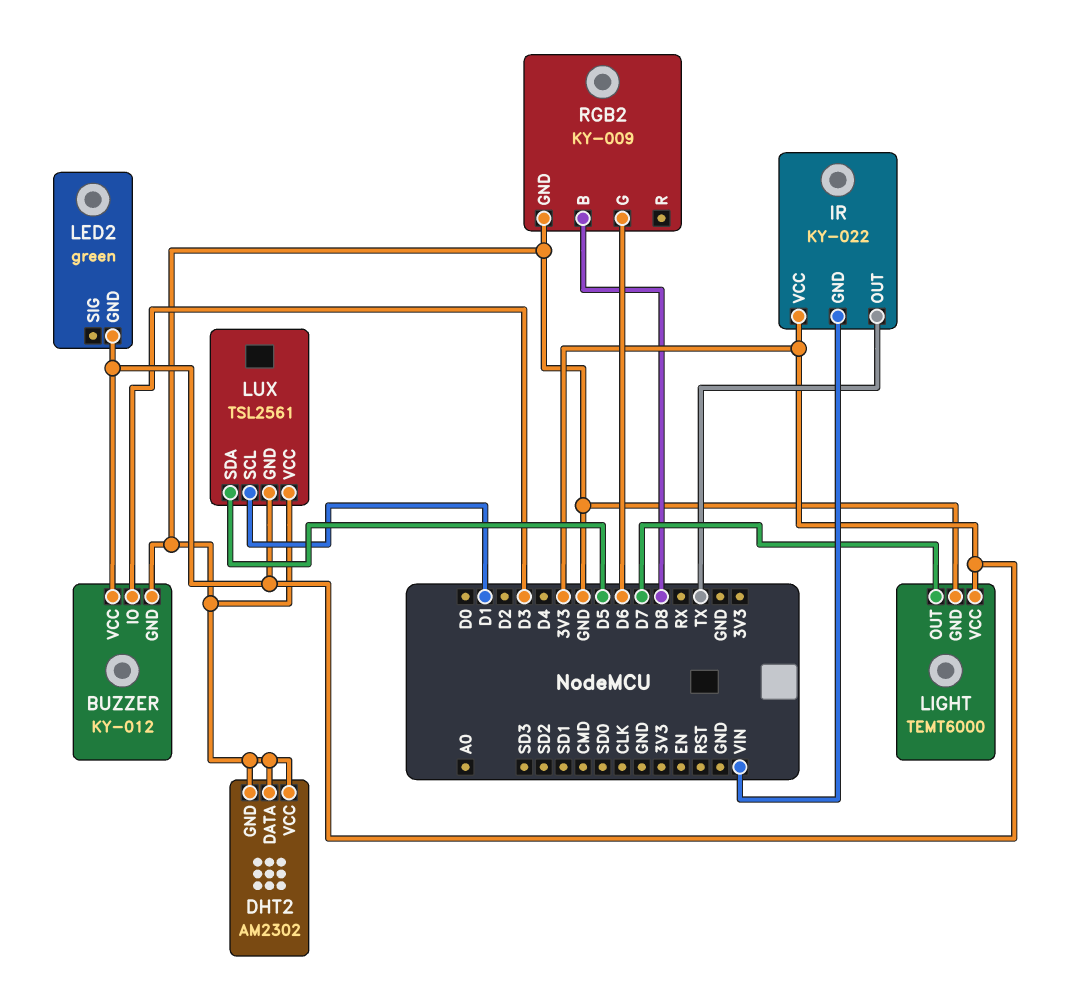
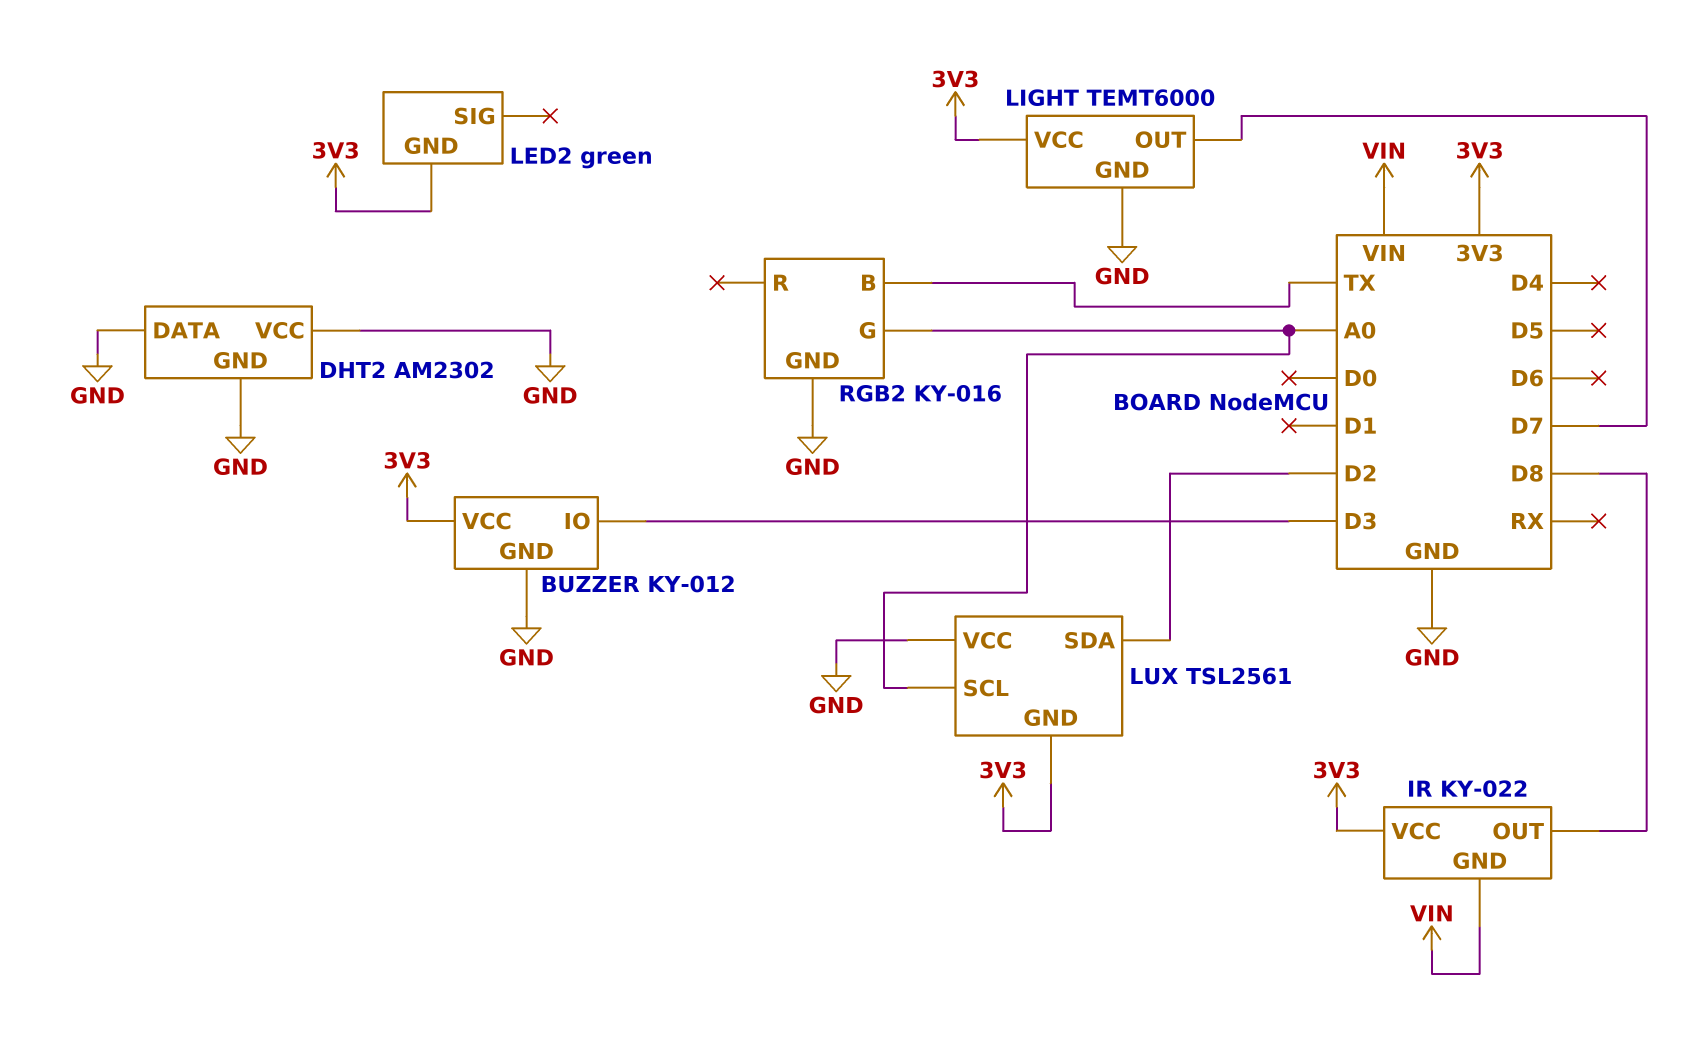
IR pin OUT: TX -> D8
LUX pin SCL: D1 -> A0
LUX pin SDA: D5 -> D2
RGB2: KY-009 -> KY-016
RGB2 pin B: D8 -> TX
RGB2 pin G: D6 -> A0

